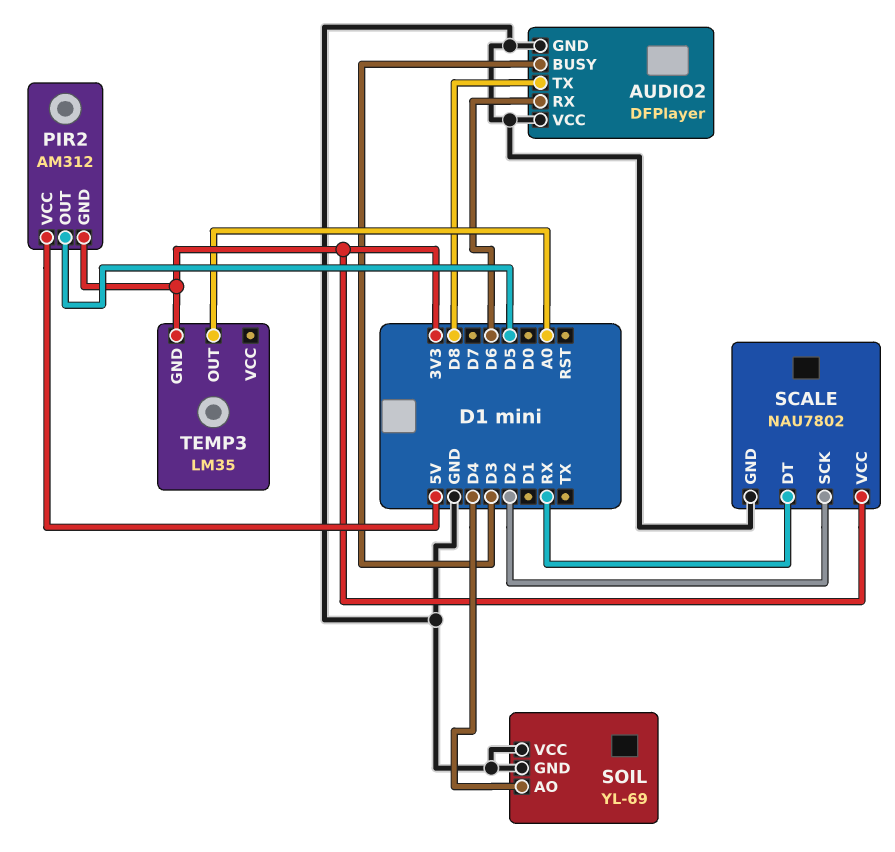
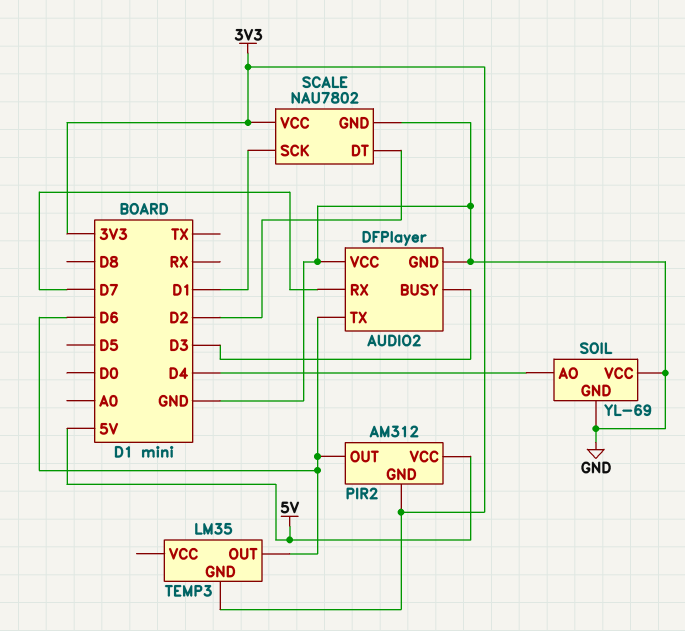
AUDIO2 pin RX: D6 -> D7
AUDIO2 pin TX: D8 -> D6
PIR2 pin OUT: D5 -> D6
SCALE pin DT: RX -> D2
SCALE pin SCK: D2 -> D1
TEMP3 pin OUT: A0 -> D6

